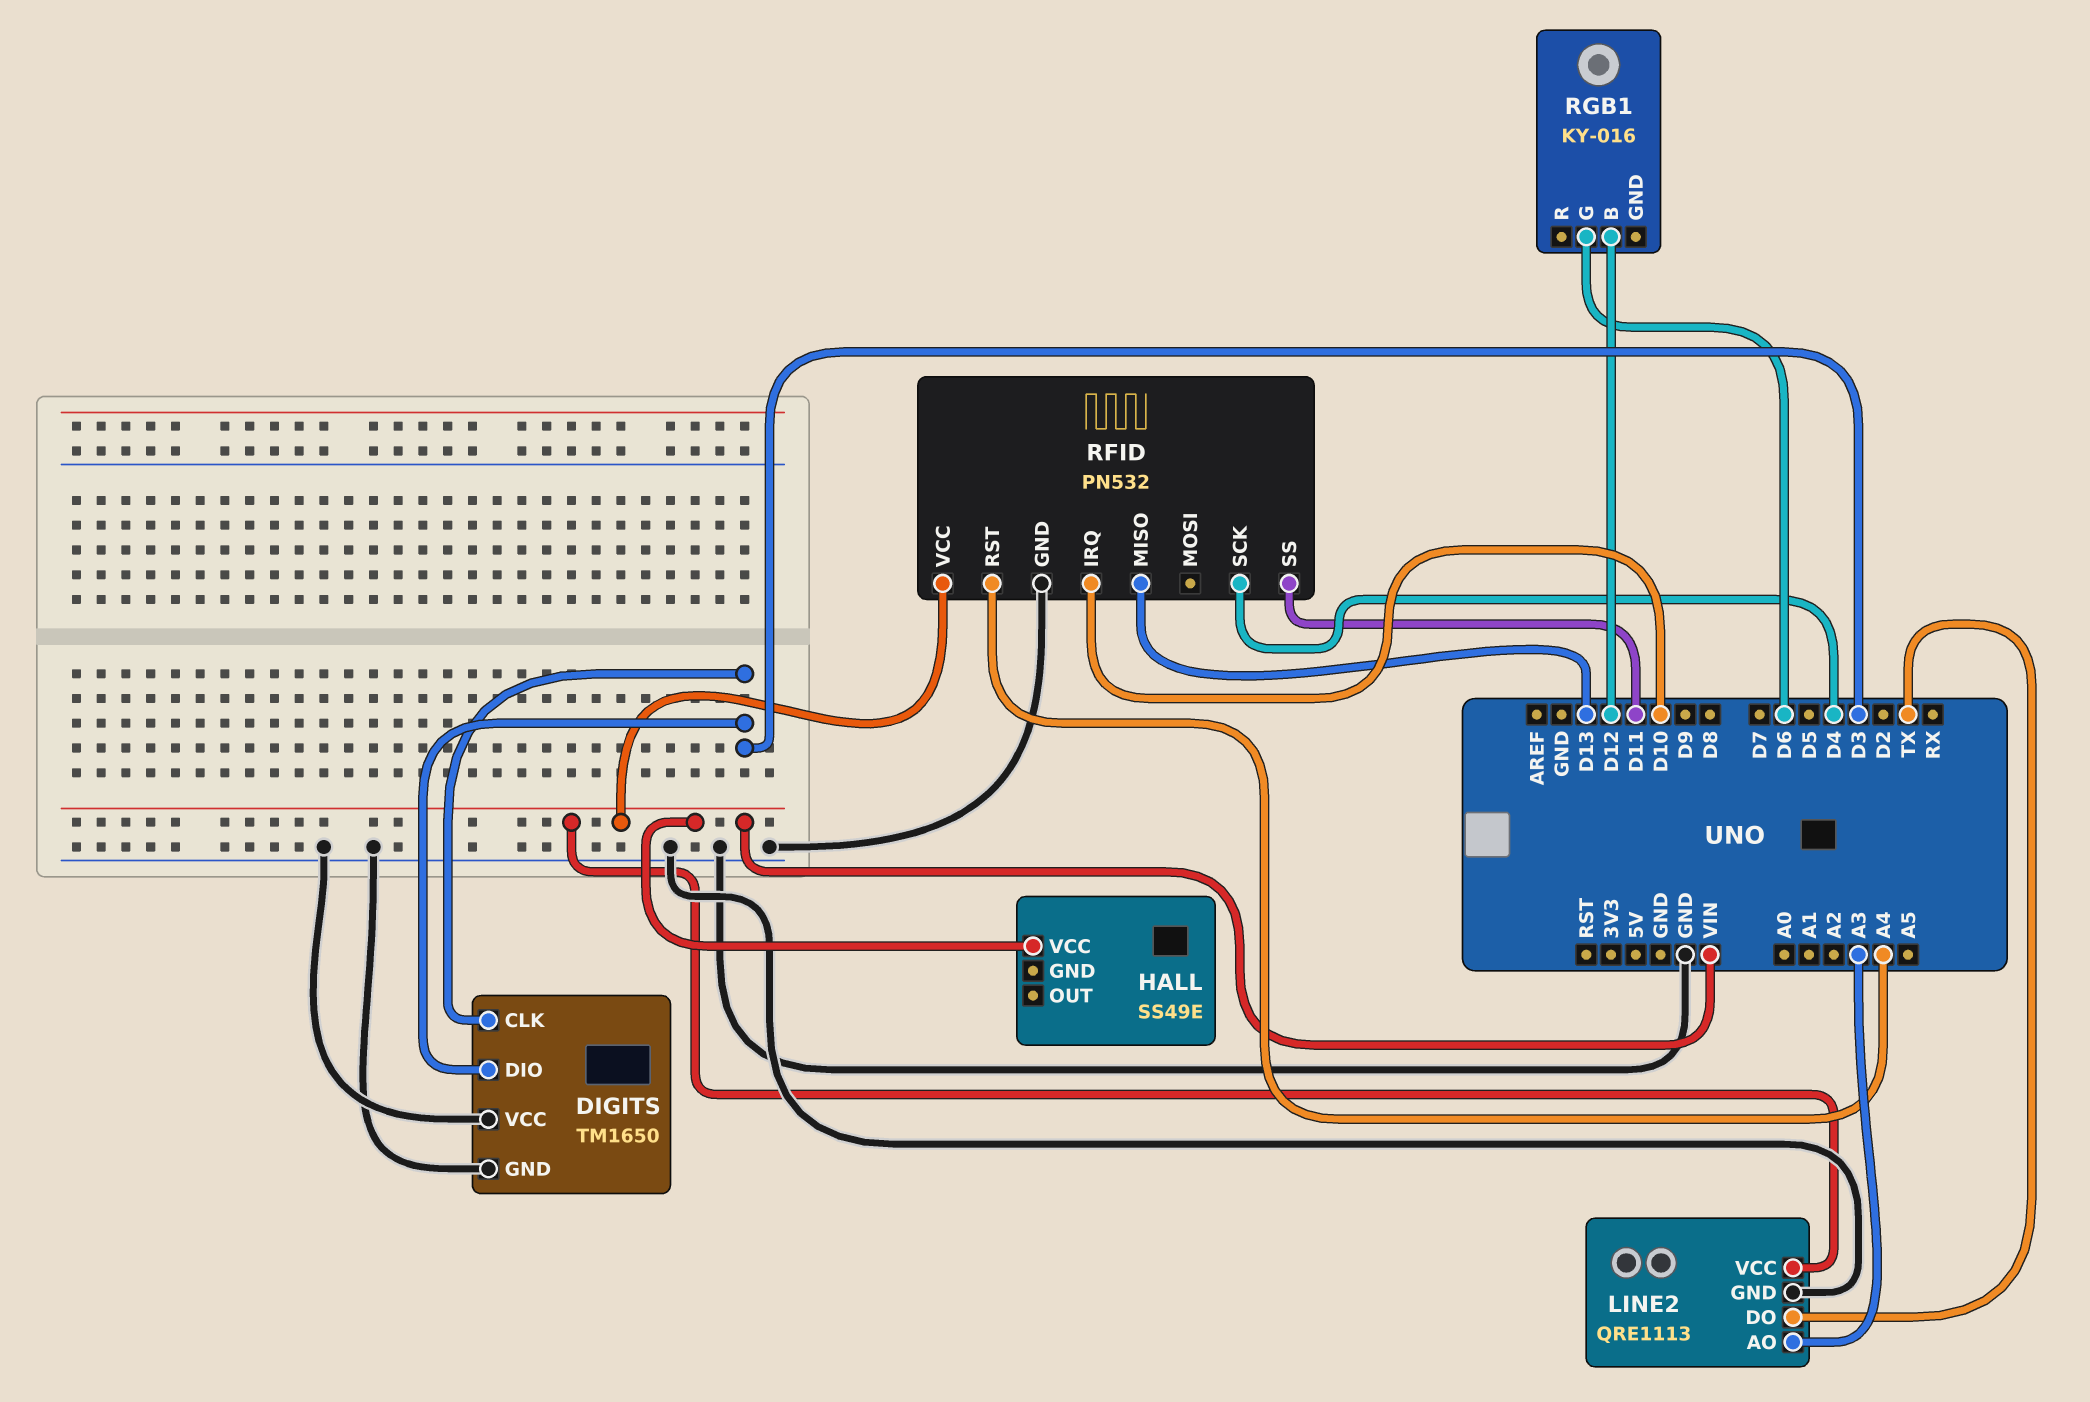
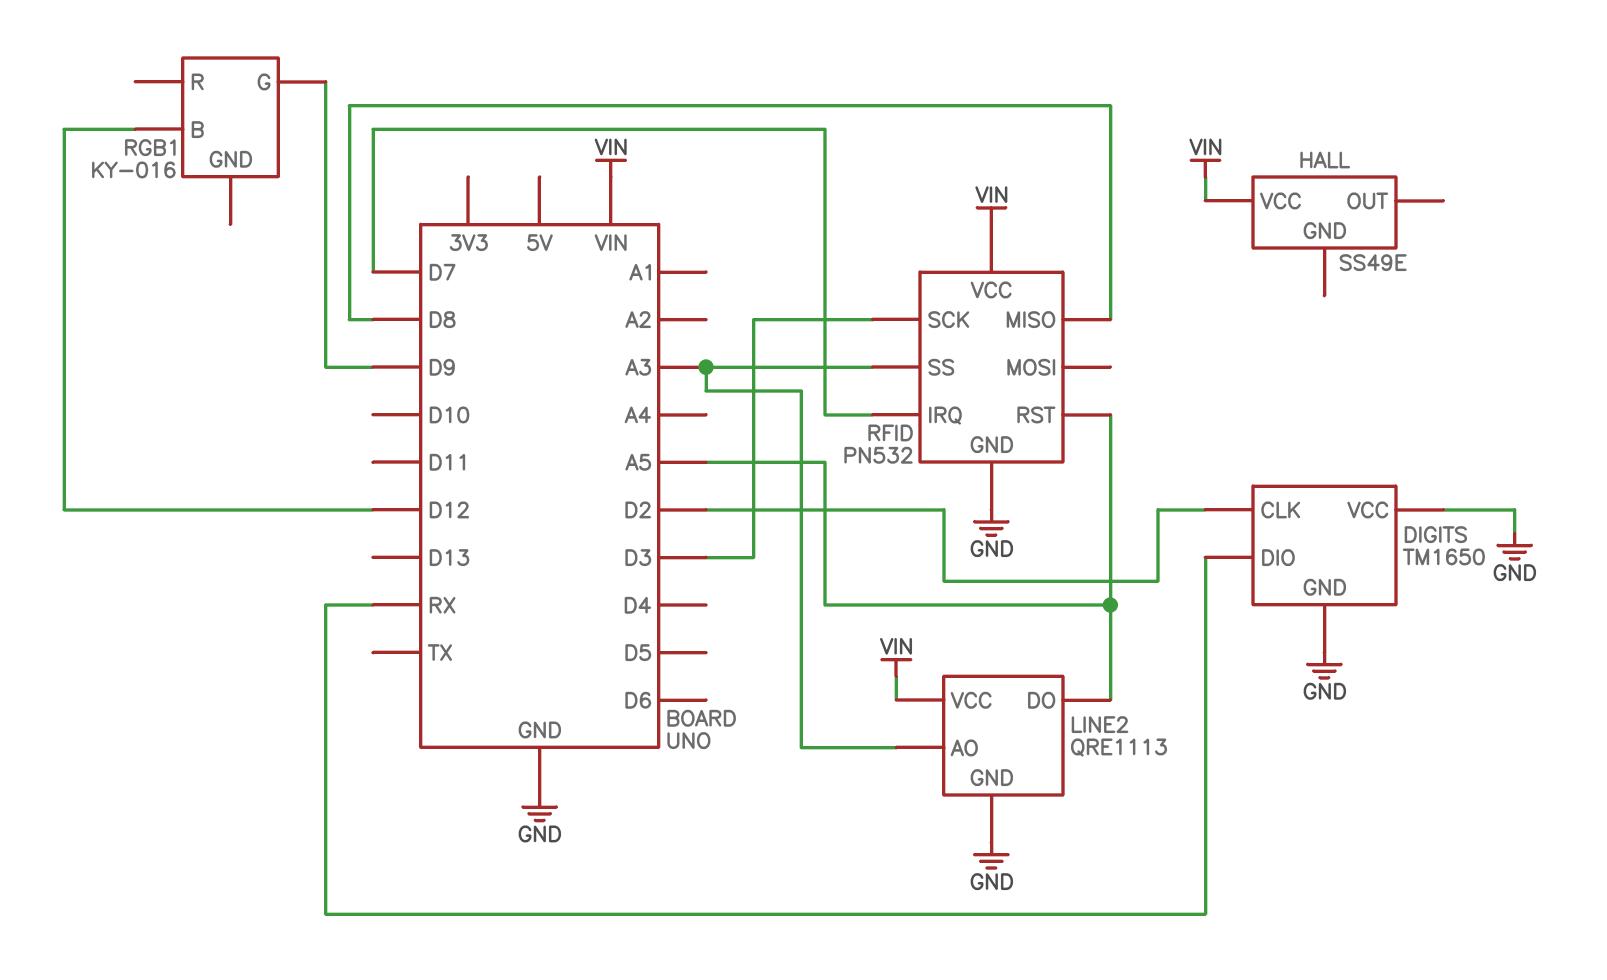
DIGITS pin CLK: D3 -> D2
DIGITS pin DIO: D3 -> RX
LINE2 pin DO: TX -> A5
RFID pin IRQ: D10 -> D7
RFID pin MISO: D13 -> D8
RFID pin RST: A4 -> A5
RFID pin SCK: D4 -> D3
RFID pin SS: D11 -> A3
RGB1 pin G: D6 -> D9

